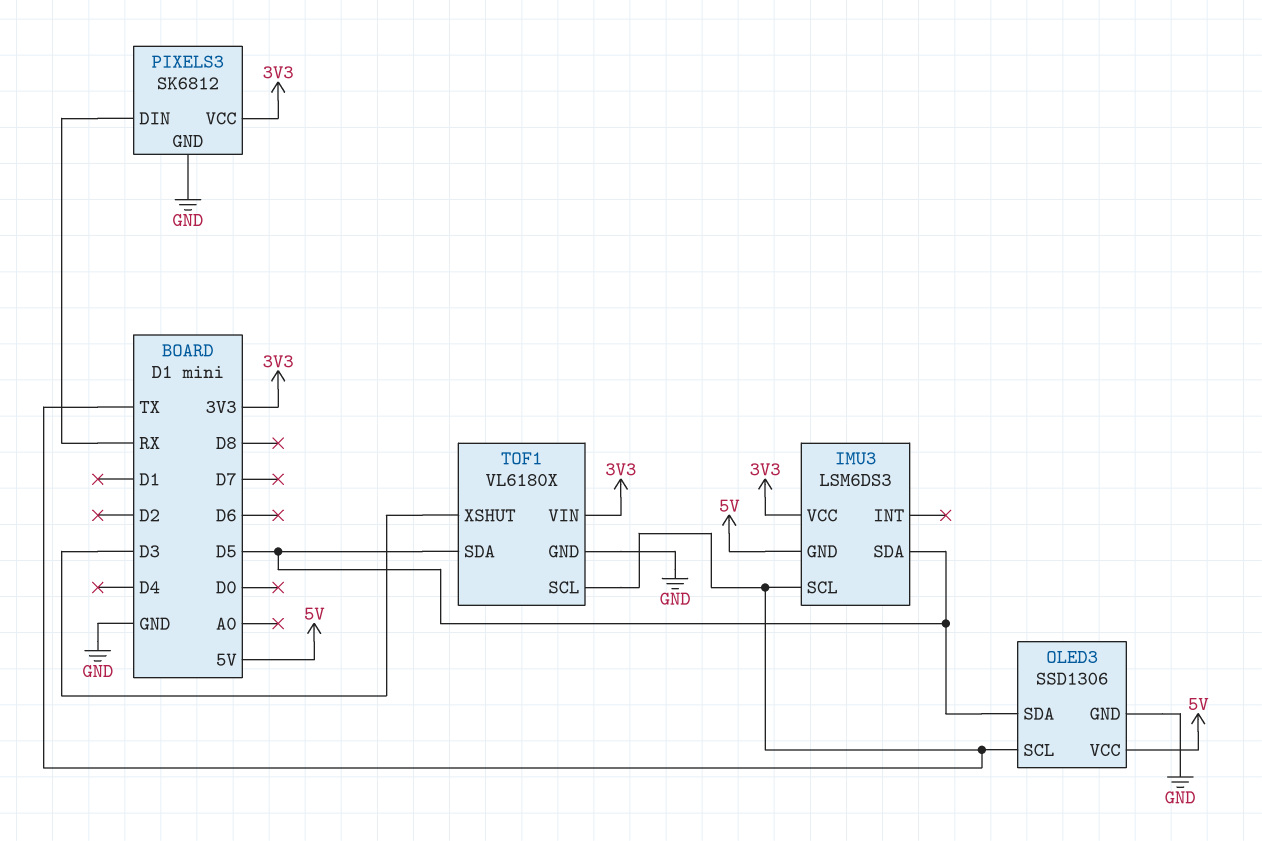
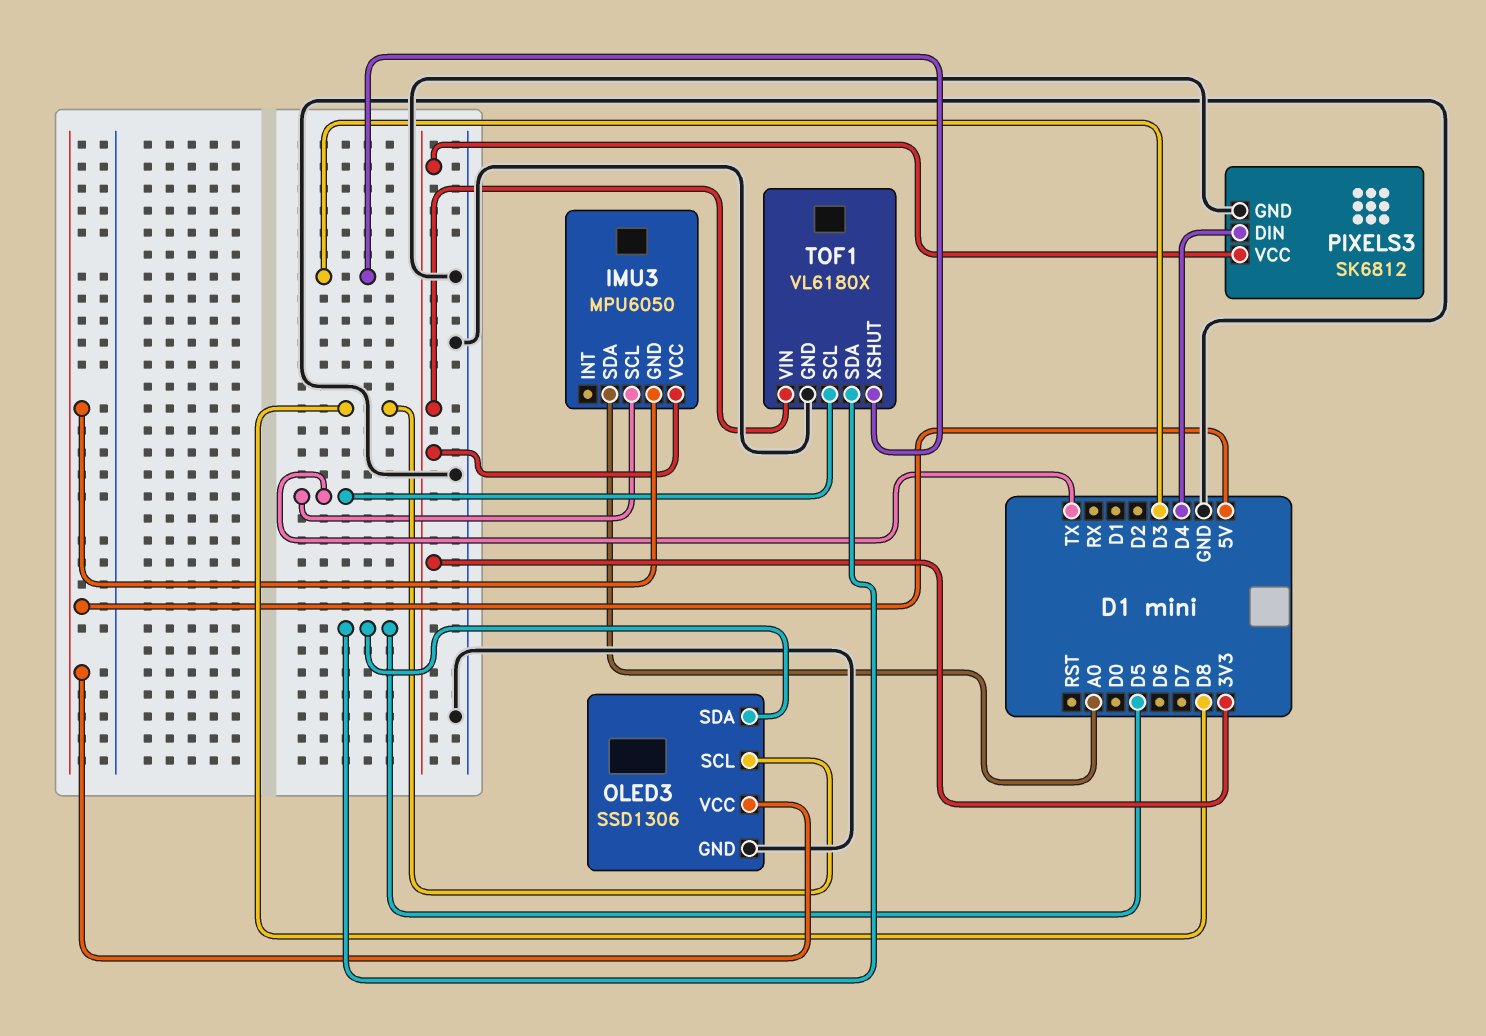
IMU3: LSM6DS3 -> MPU6050
IMU3 pin SDA: D5 -> A0
OLED3 pin SCL: TX -> D8
PIXELS3 pin DIN: RX -> D4

